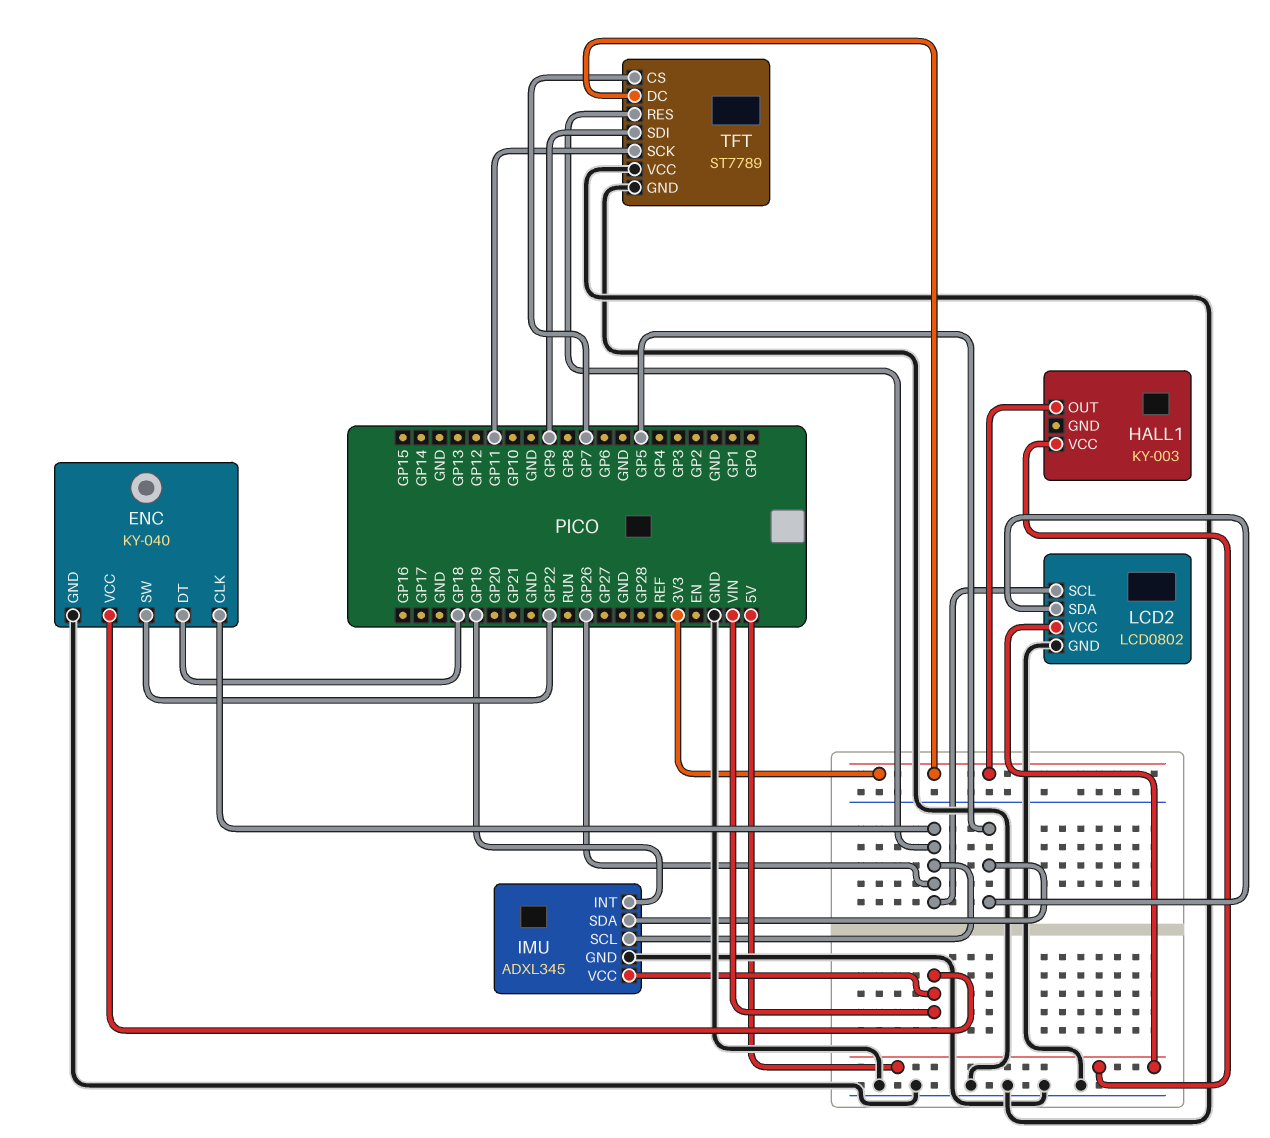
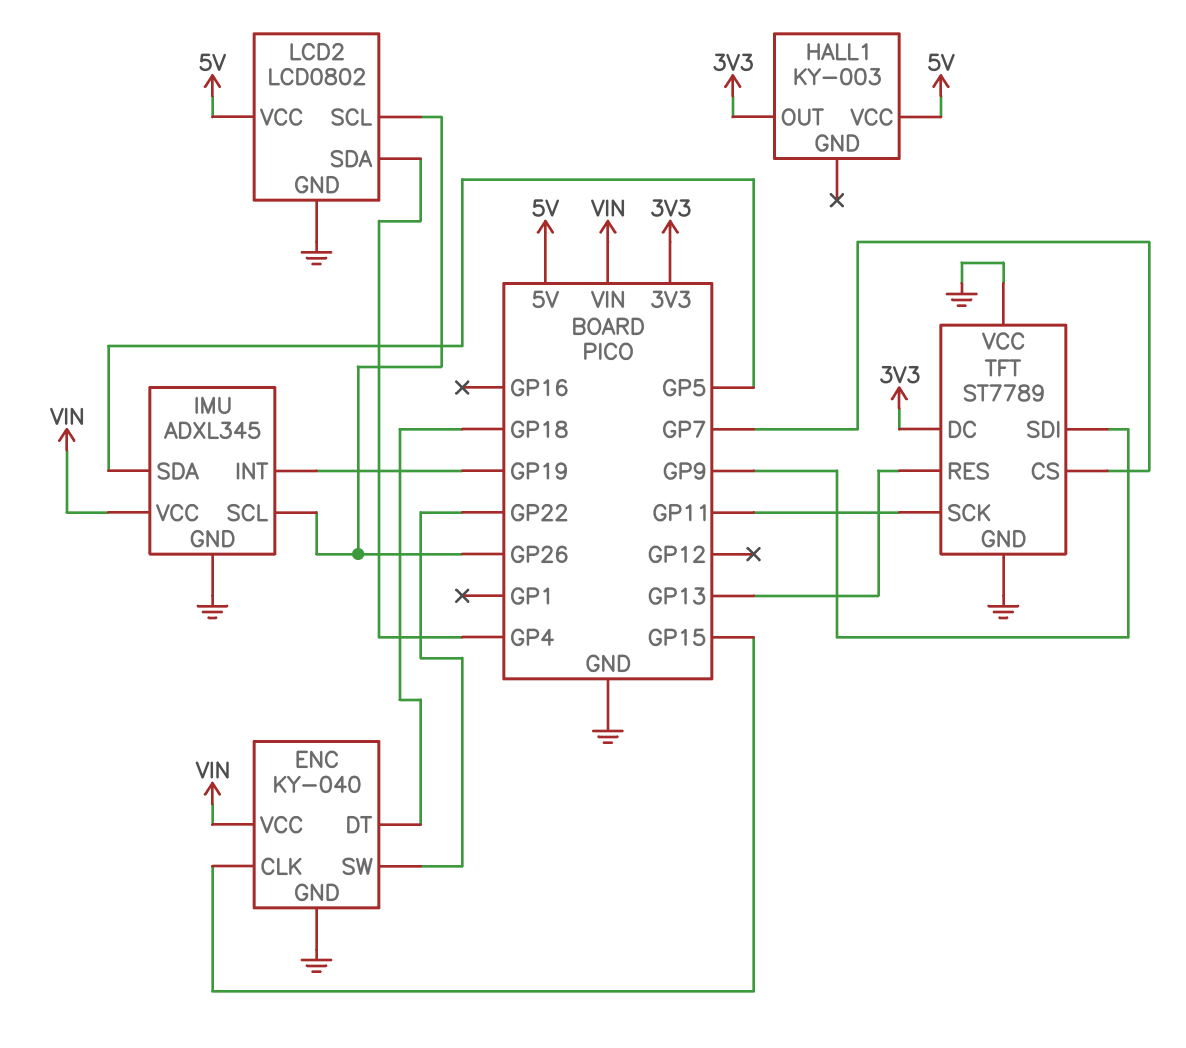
ENC pin CLK: GP26 -> GP15
LCD2 pin SDA: GP5 -> GP4
TFT pin RES: GP26 -> GP13

